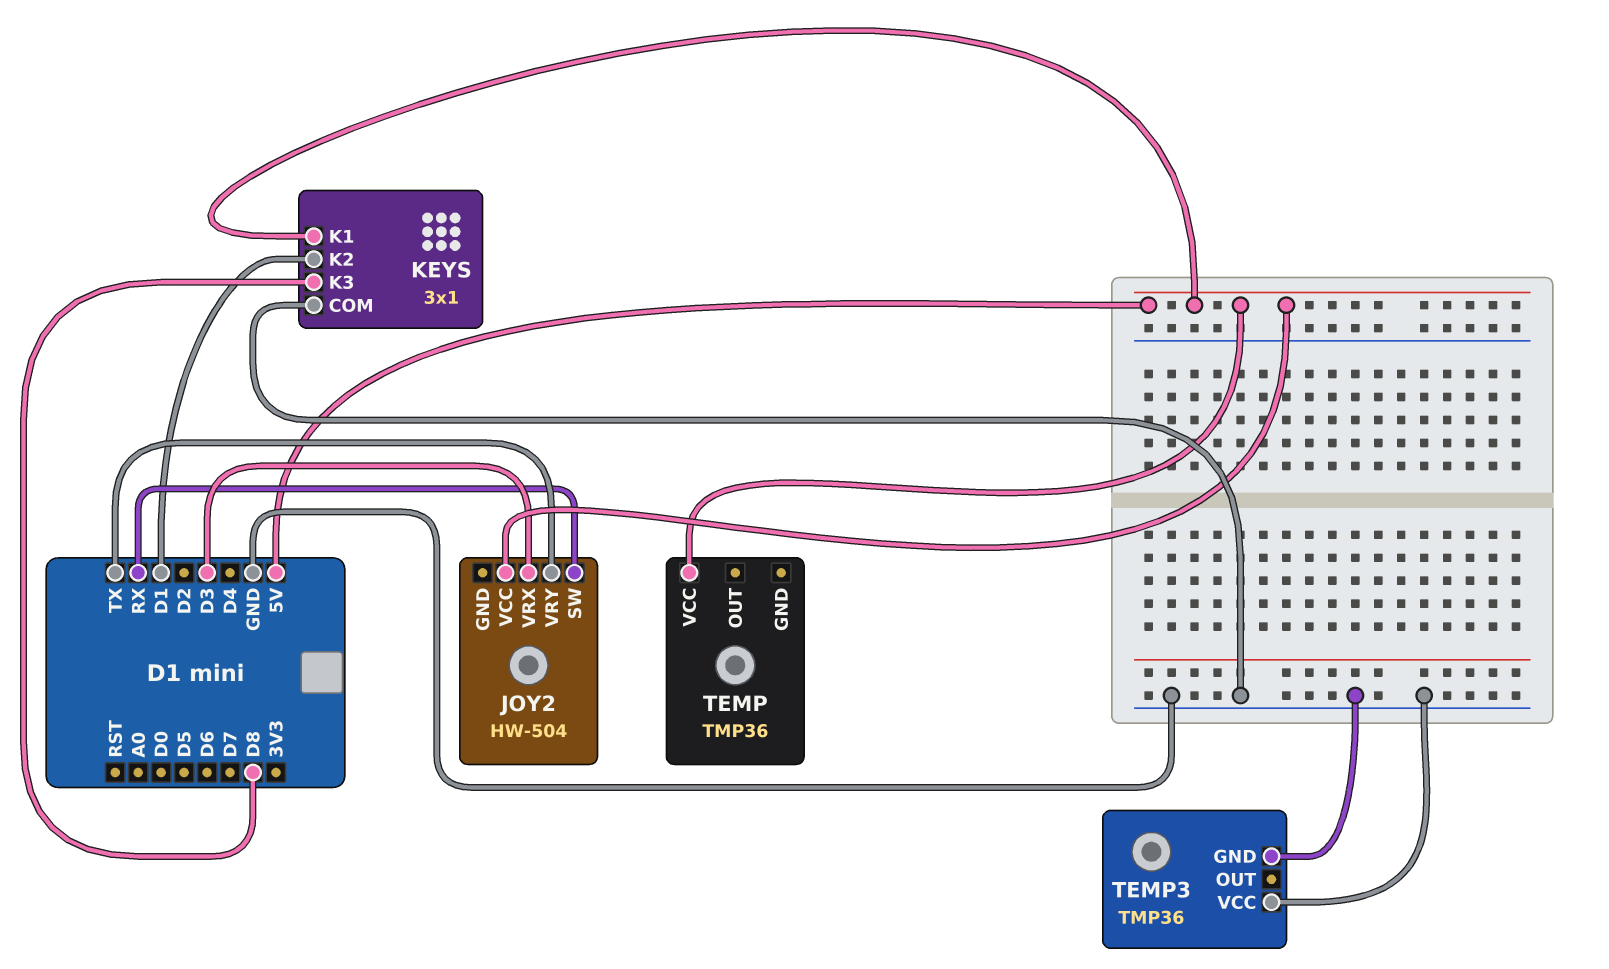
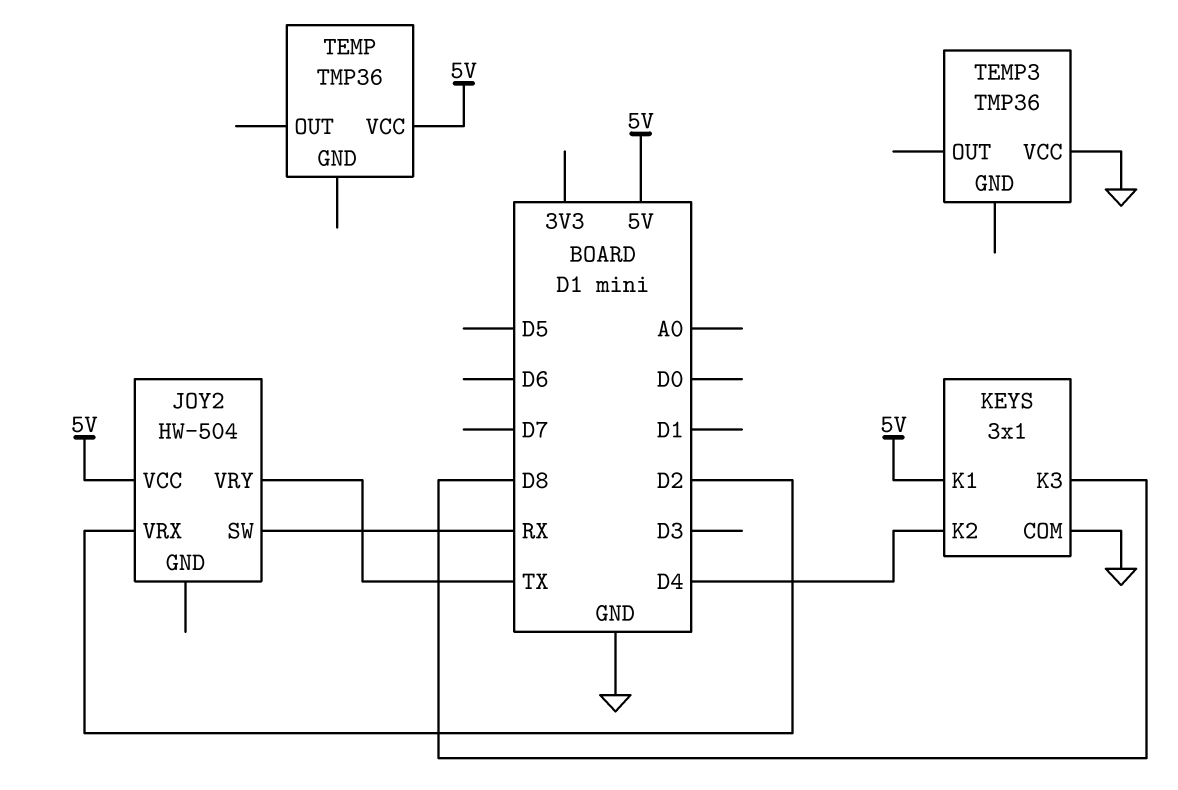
JOY2 pin VRX: D3 -> D2
KEYS pin K2: D1 -> D4
TEMP3 pin GND: GND -> none

